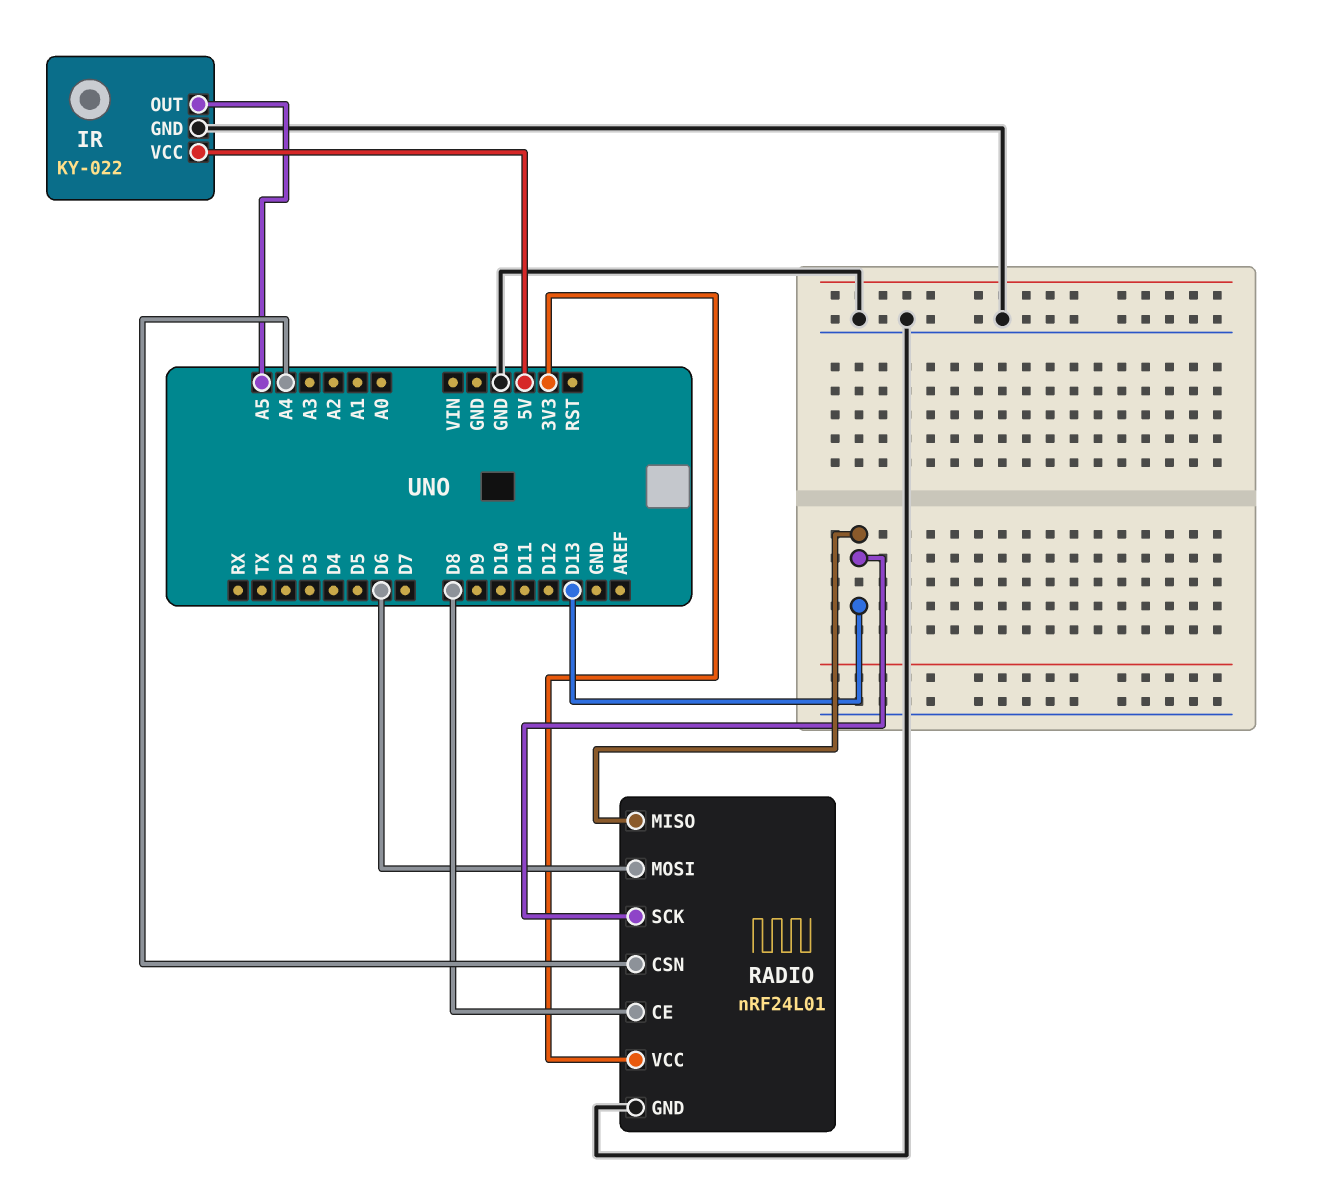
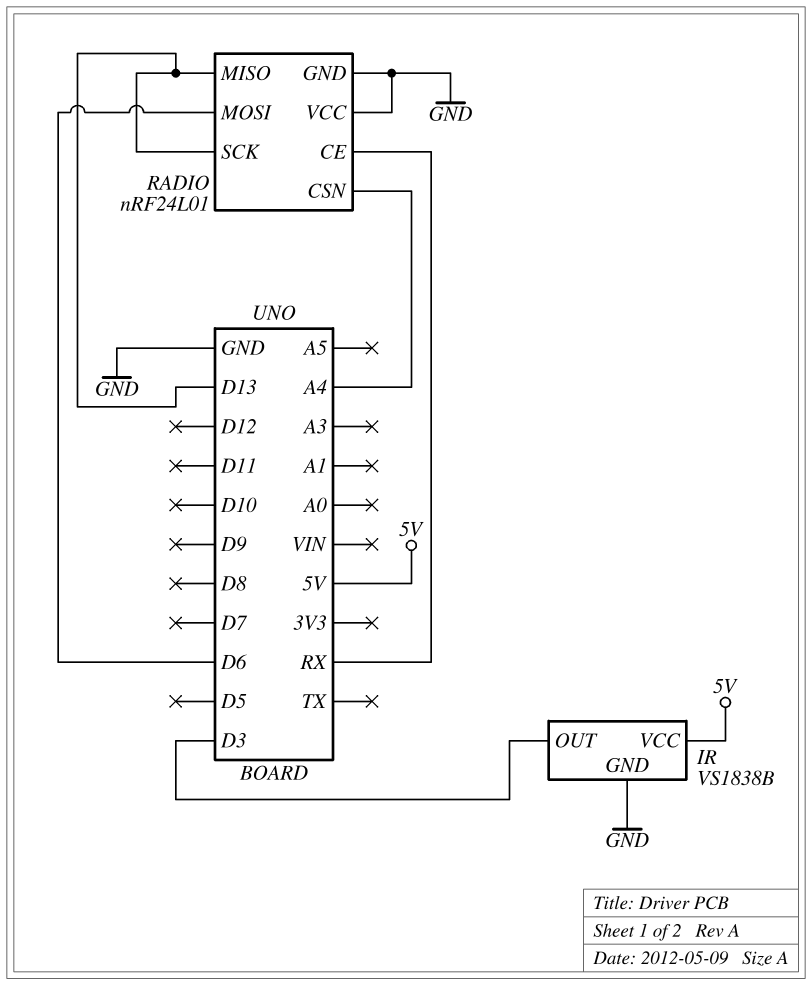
IR: KY-022 -> VS1838B
IR pin OUT: A5 -> D3
RADIO pin CE: D8 -> RX
RADIO pin VCC: 3V3 -> GND

